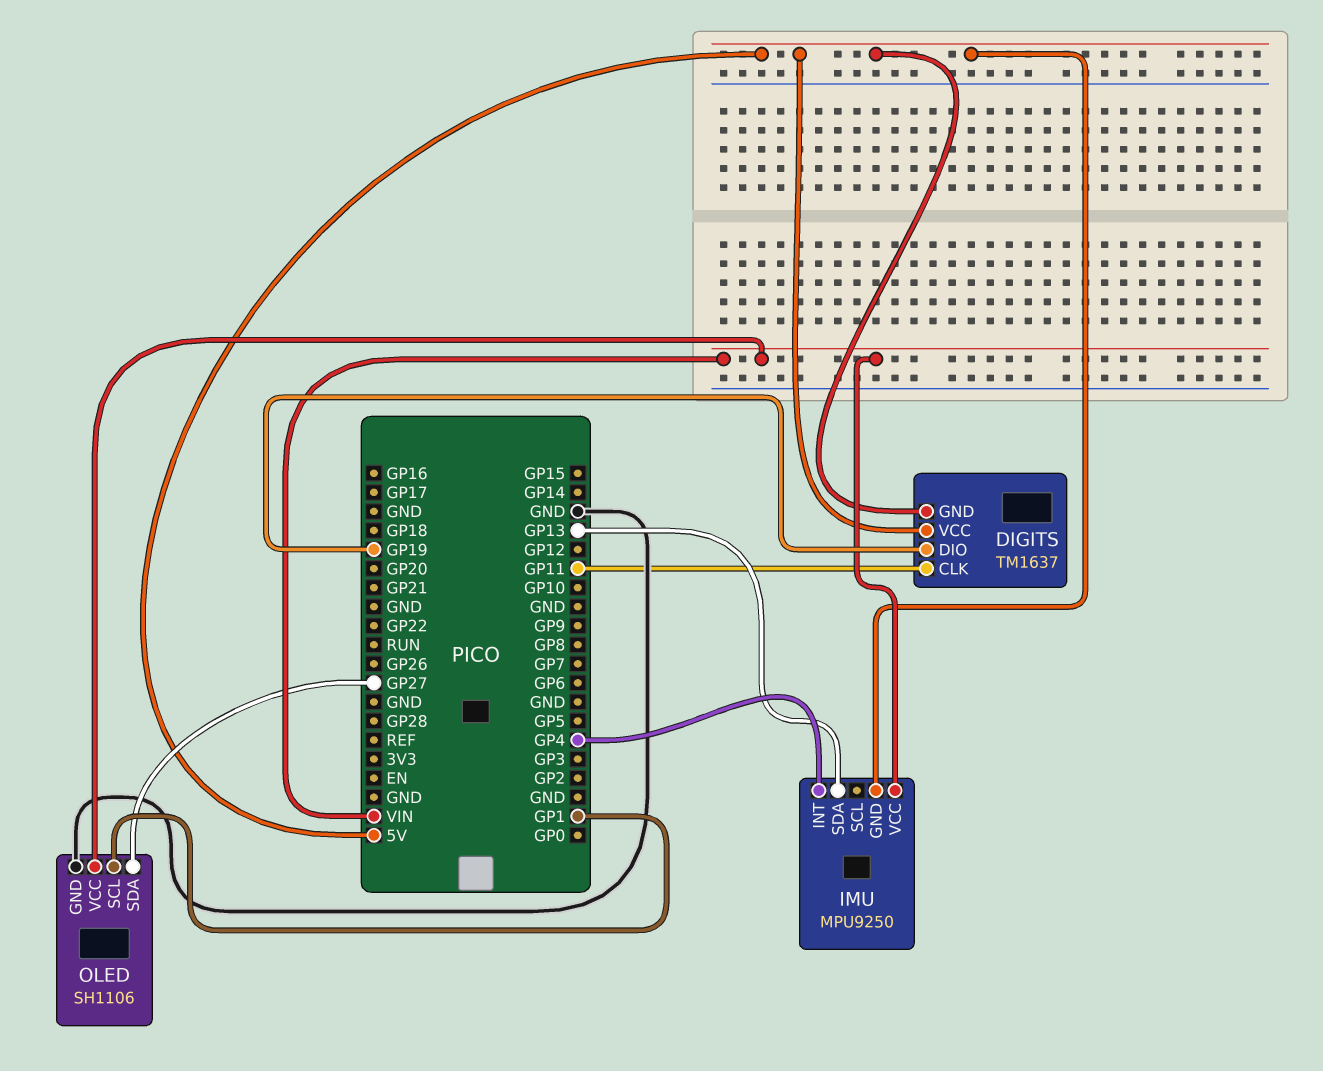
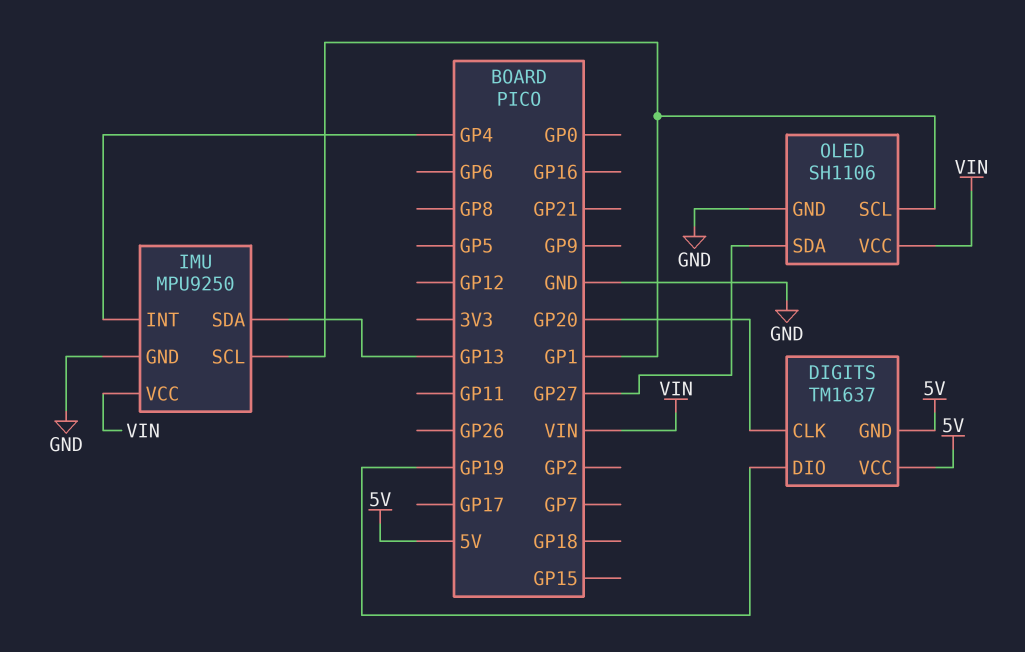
DIGITS pin CLK: GP11 -> GP20
IMU pin GND: 5V -> GND
IMU pin SCL: none -> GP1

